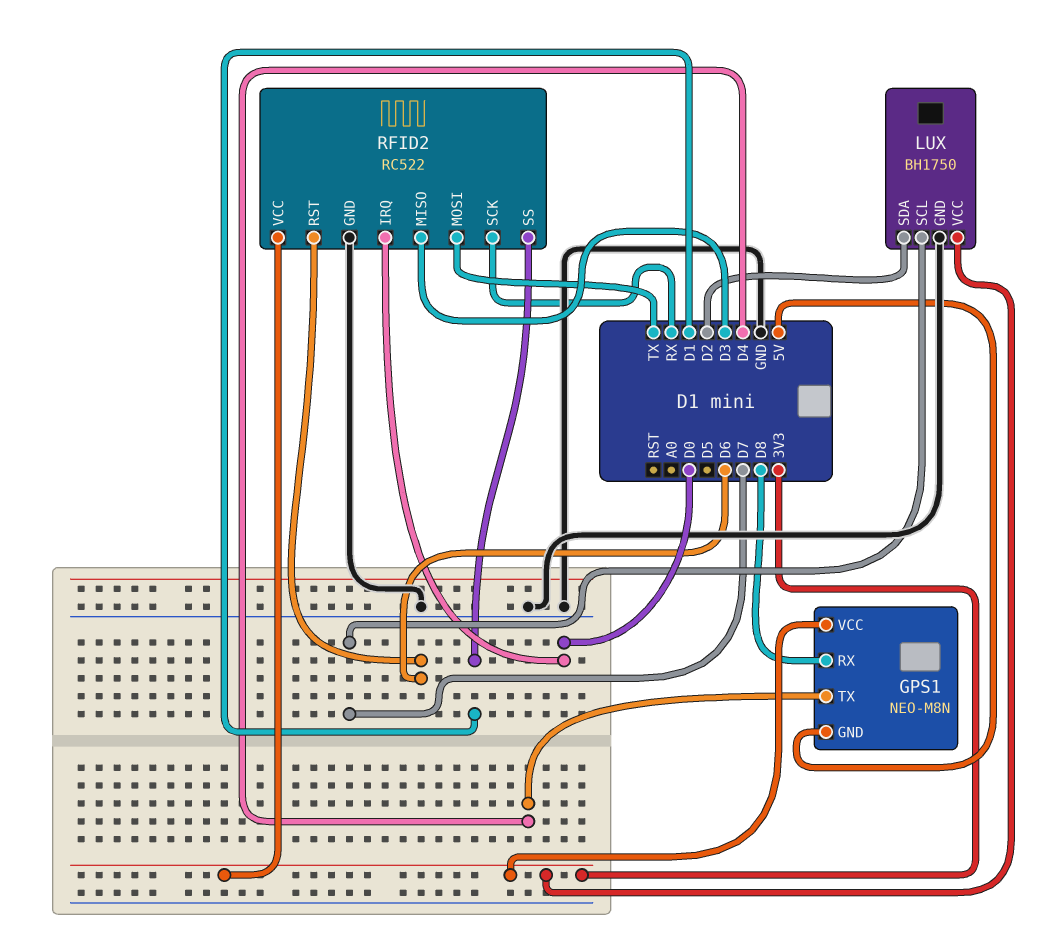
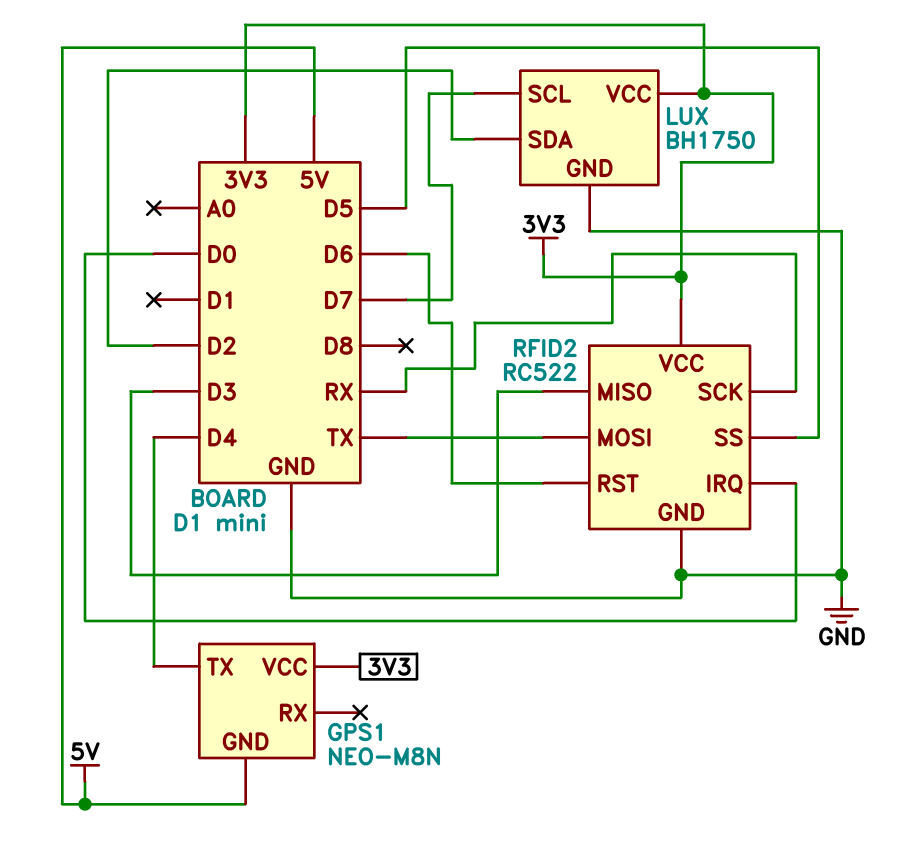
GPS1 pin RX: D8 -> none
RFID2 pin SS: D1 -> D5

